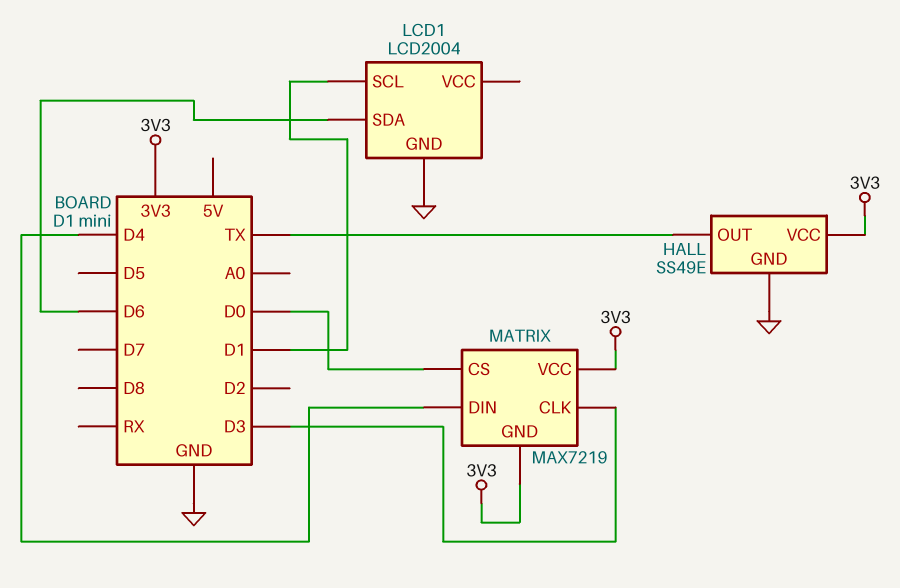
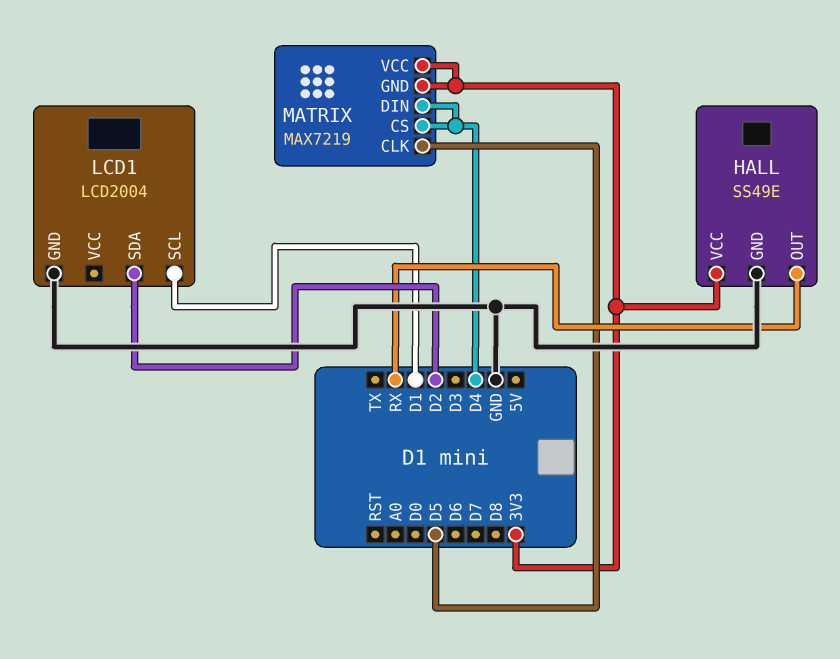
HALL pin OUT: TX -> RX
LCD1 pin SDA: D6 -> D2
MATRIX pin CLK: D3 -> D5
MATRIX pin CS: D0 -> D4

